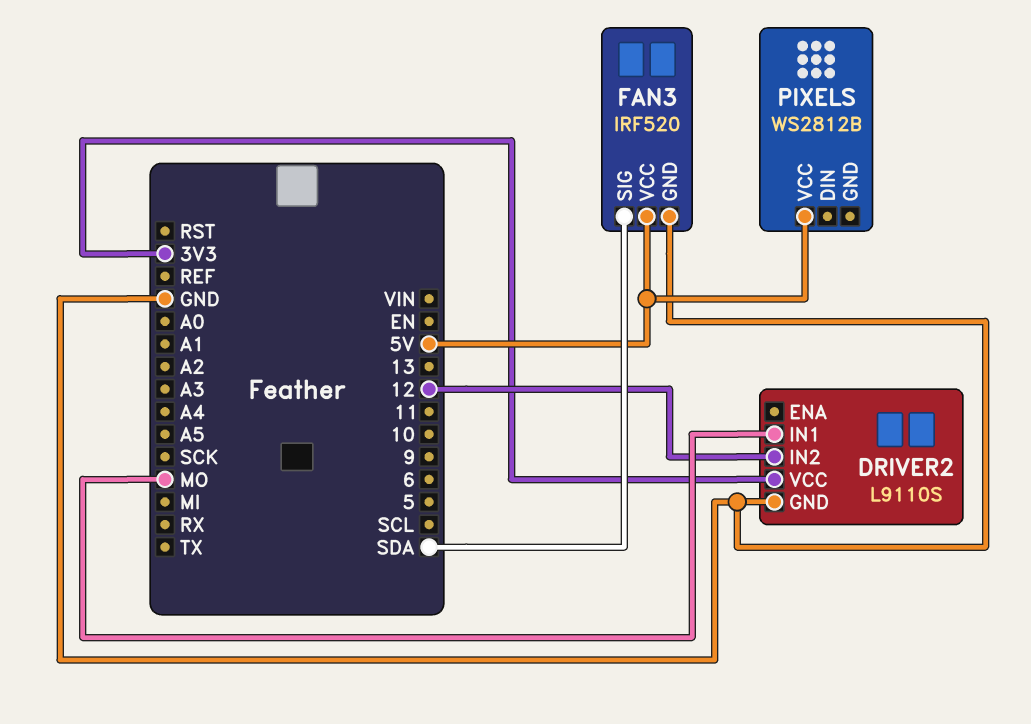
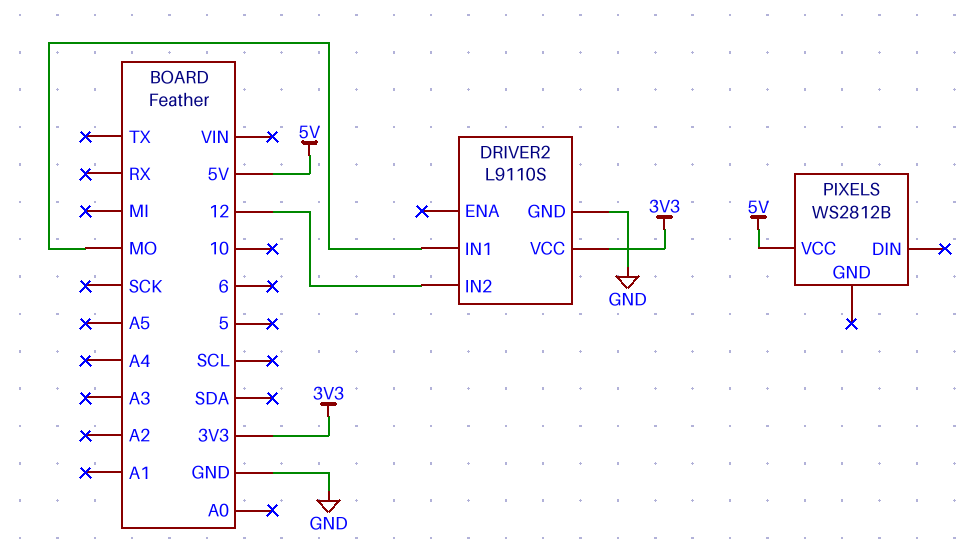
FAN3: IRF520 -> none
FAN3 pin GND: GND -> none
FAN3 pin SIG: SDA -> none
FAN3 pin VCC: 5V -> none

